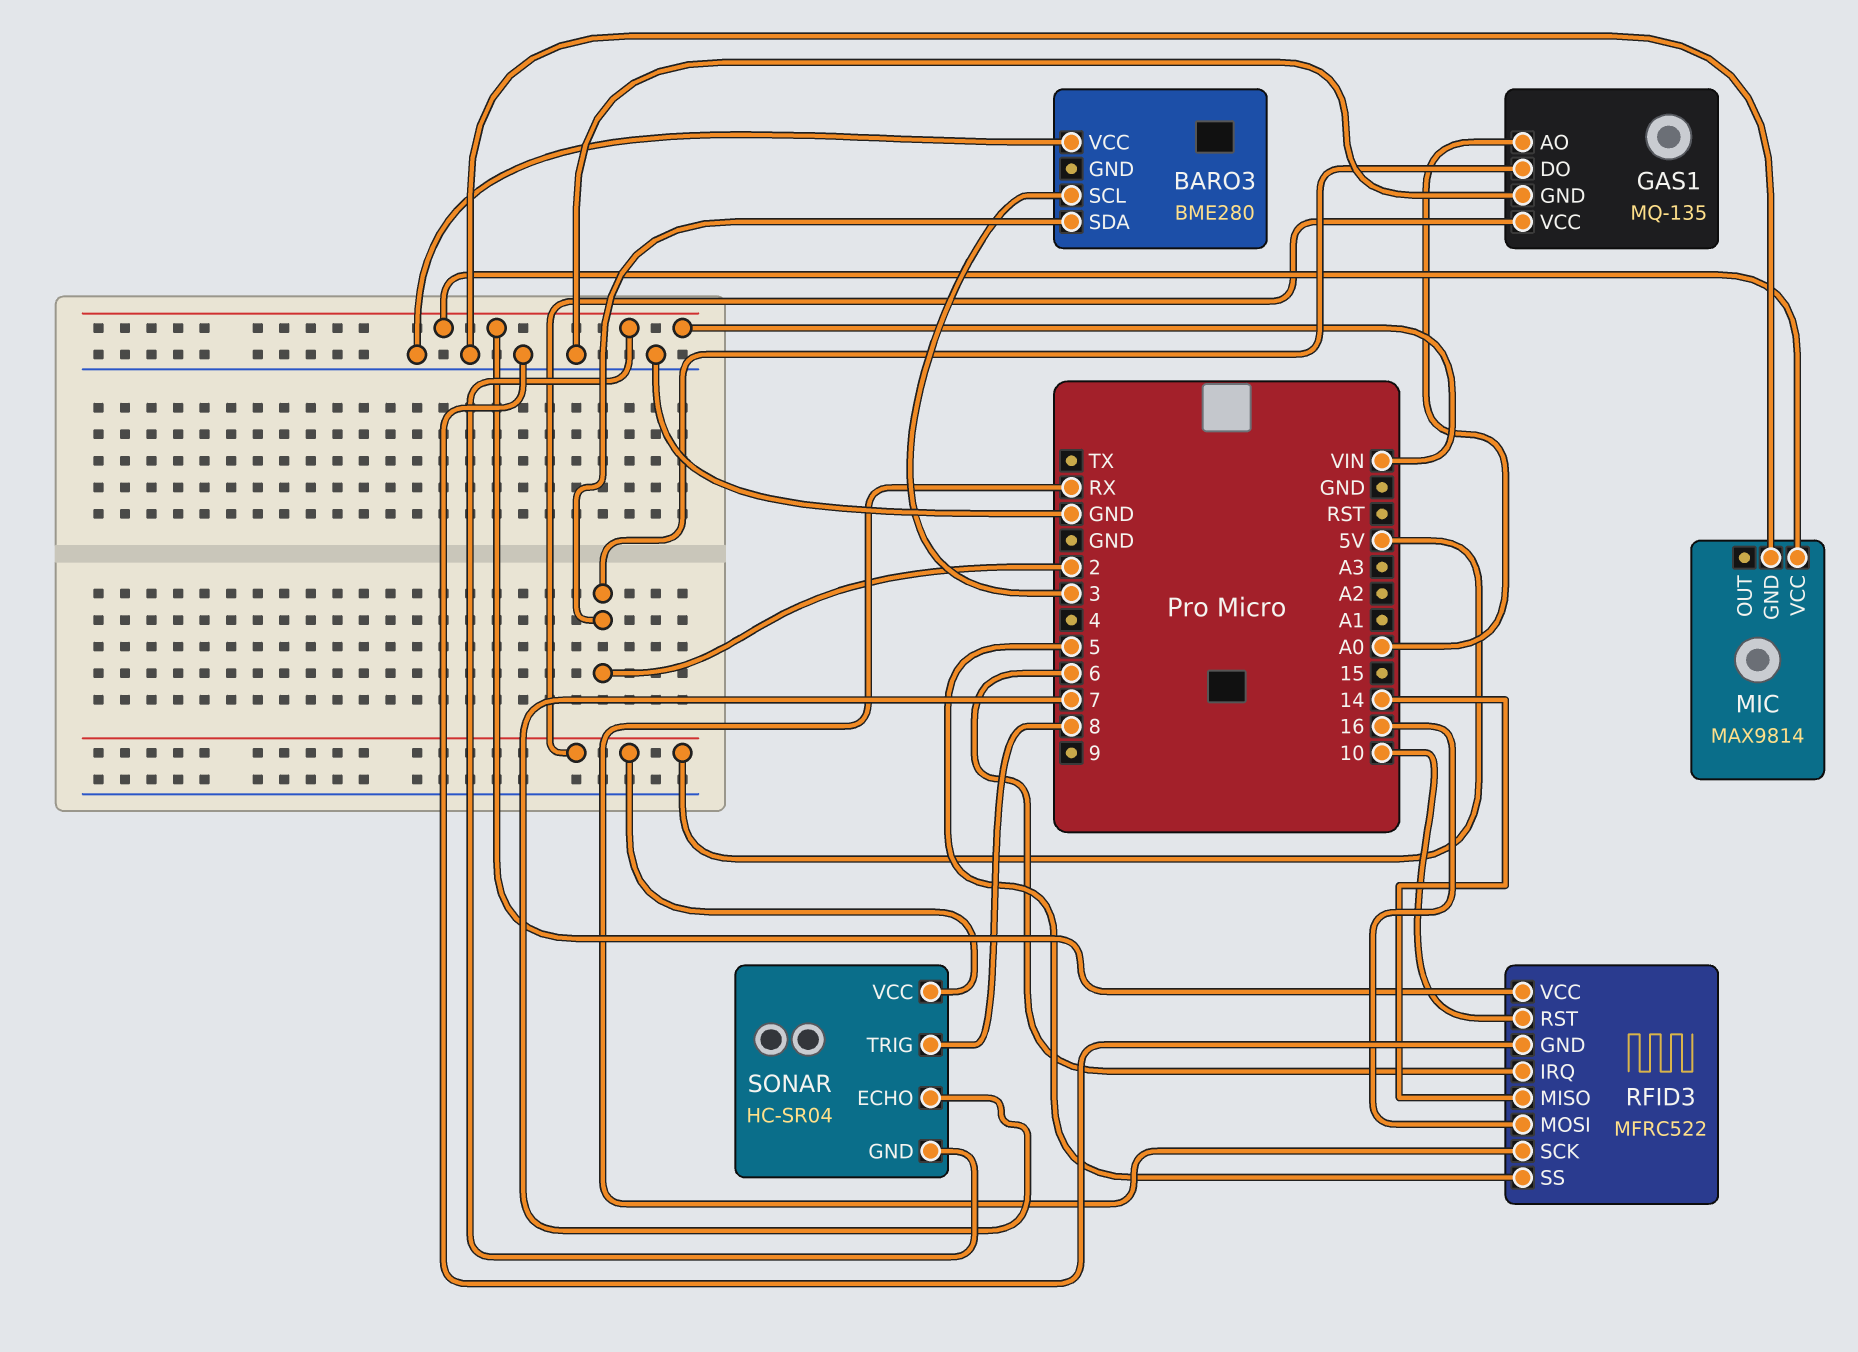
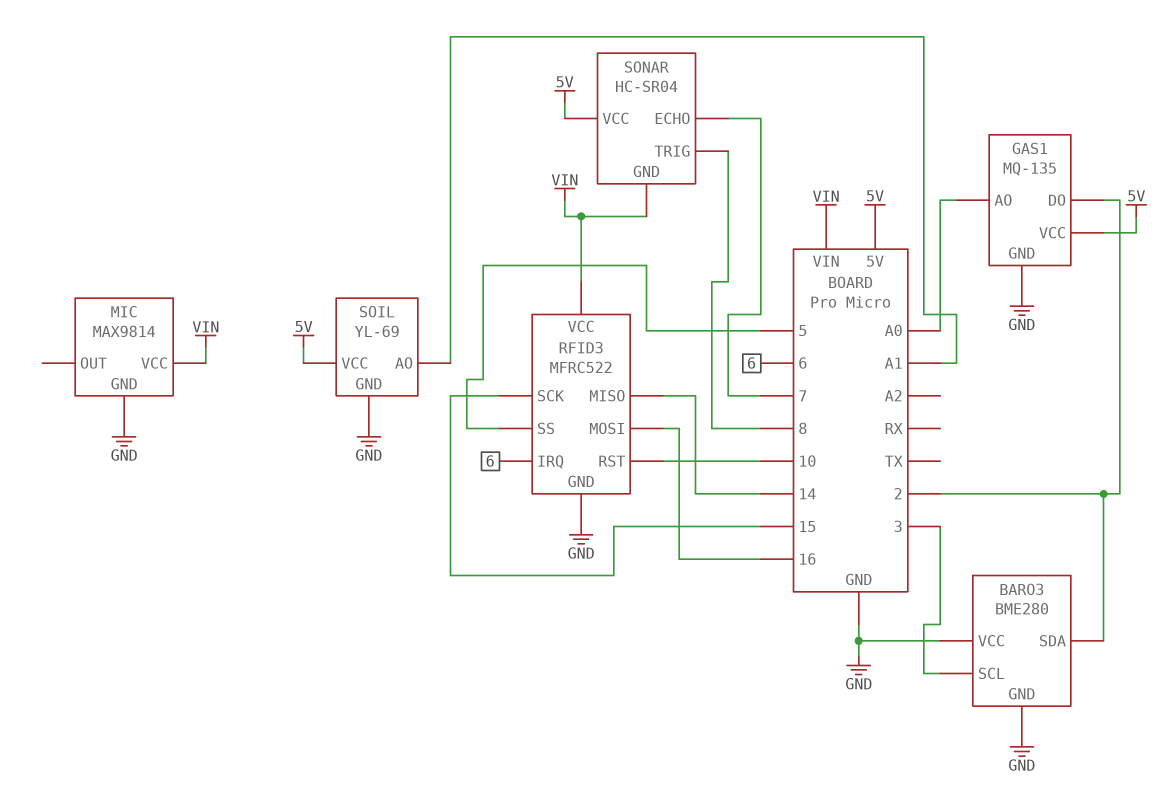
BARO3 pin GND: none -> GND
RFID3 pin SCK: RX -> 15
SOIL: none -> YL-69
SOIL pin AO: none -> A1
SOIL pin GND: none -> GND
SOIL pin VCC: none -> 5V

